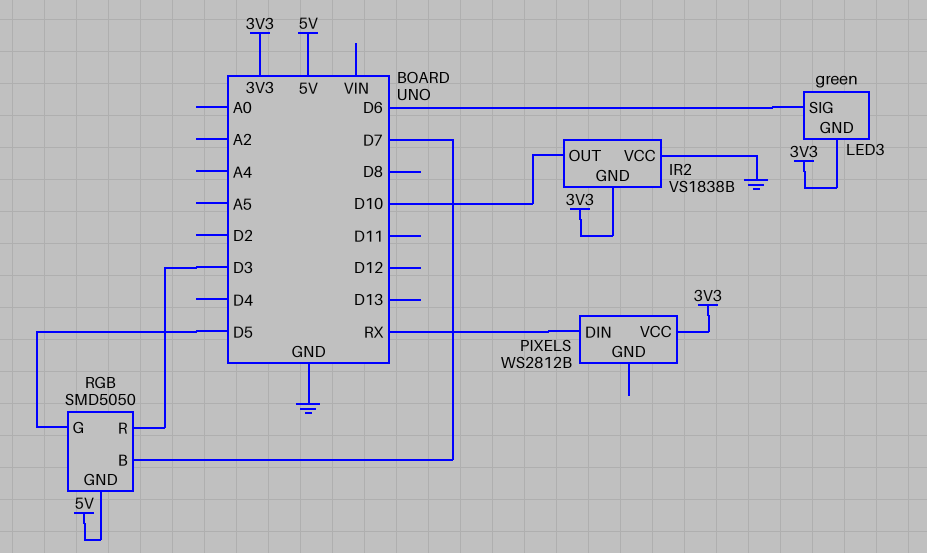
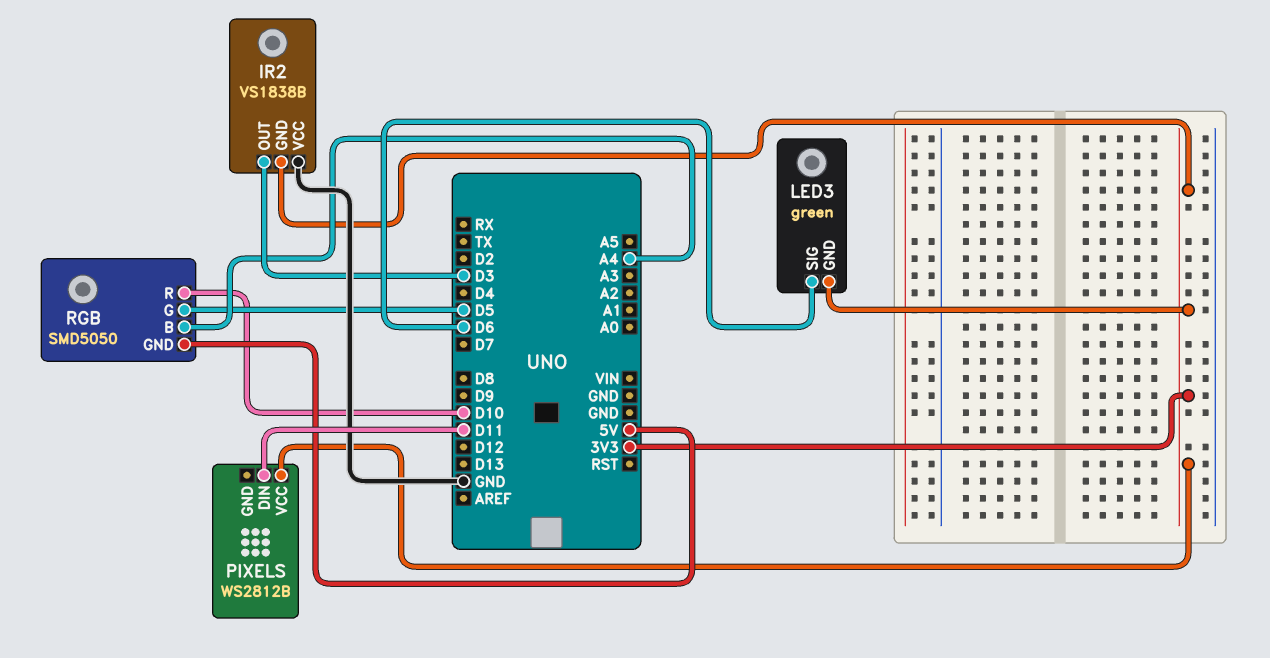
IR2 pin OUT: D10 -> D3
PIXELS pin DIN: RX -> D11
RGB pin B: D7 -> A4
RGB pin R: D3 -> D10

